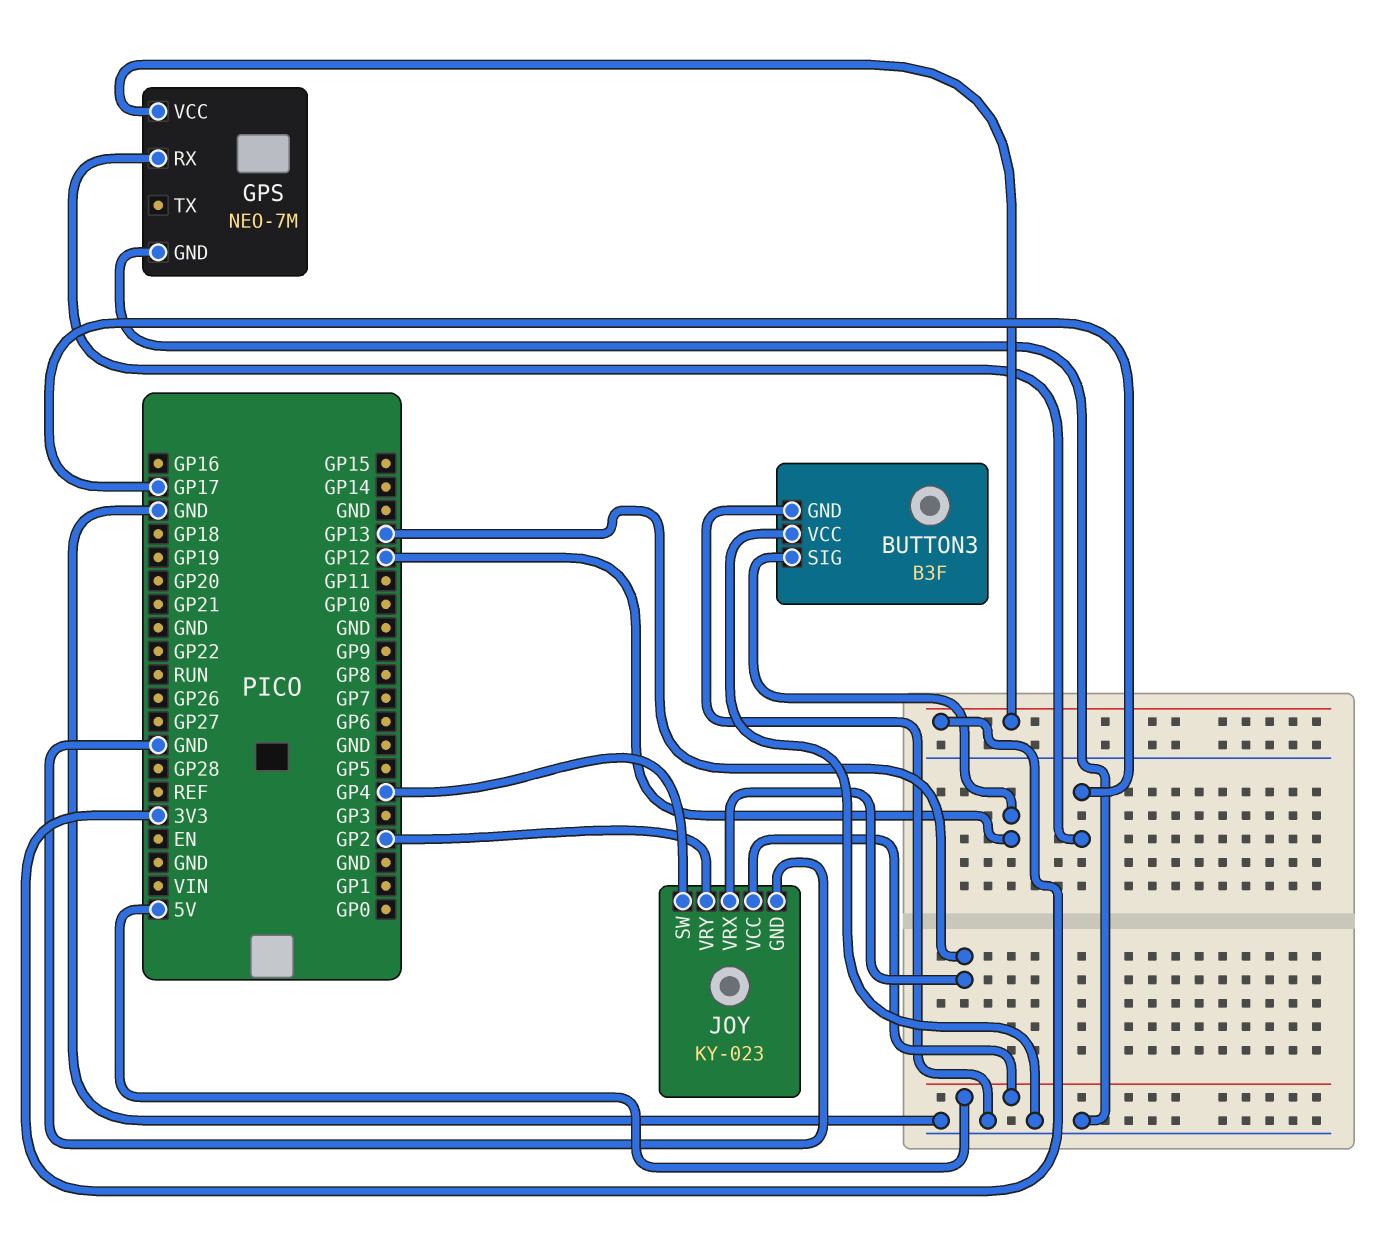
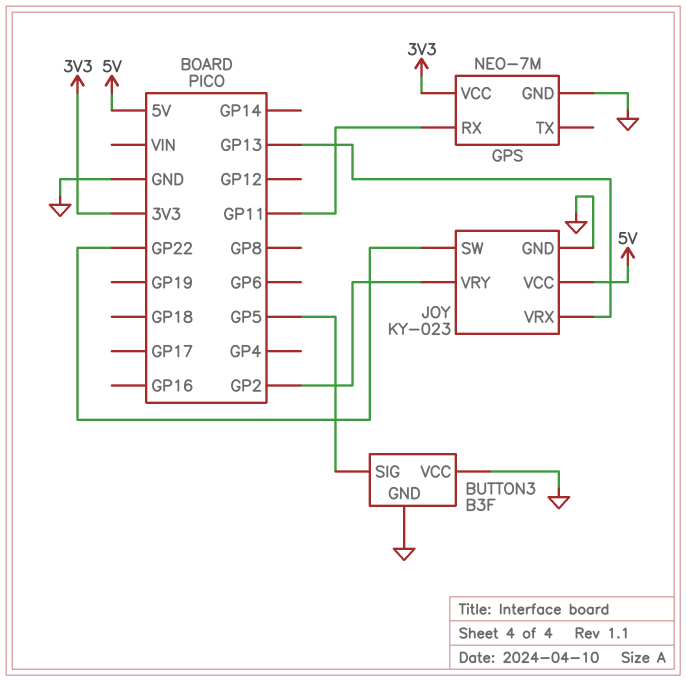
BUTTON3 pin SIG: GP12 -> GP5
GPS pin RX: GP17 -> GP11
JOY pin SW: GP4 -> GP22

